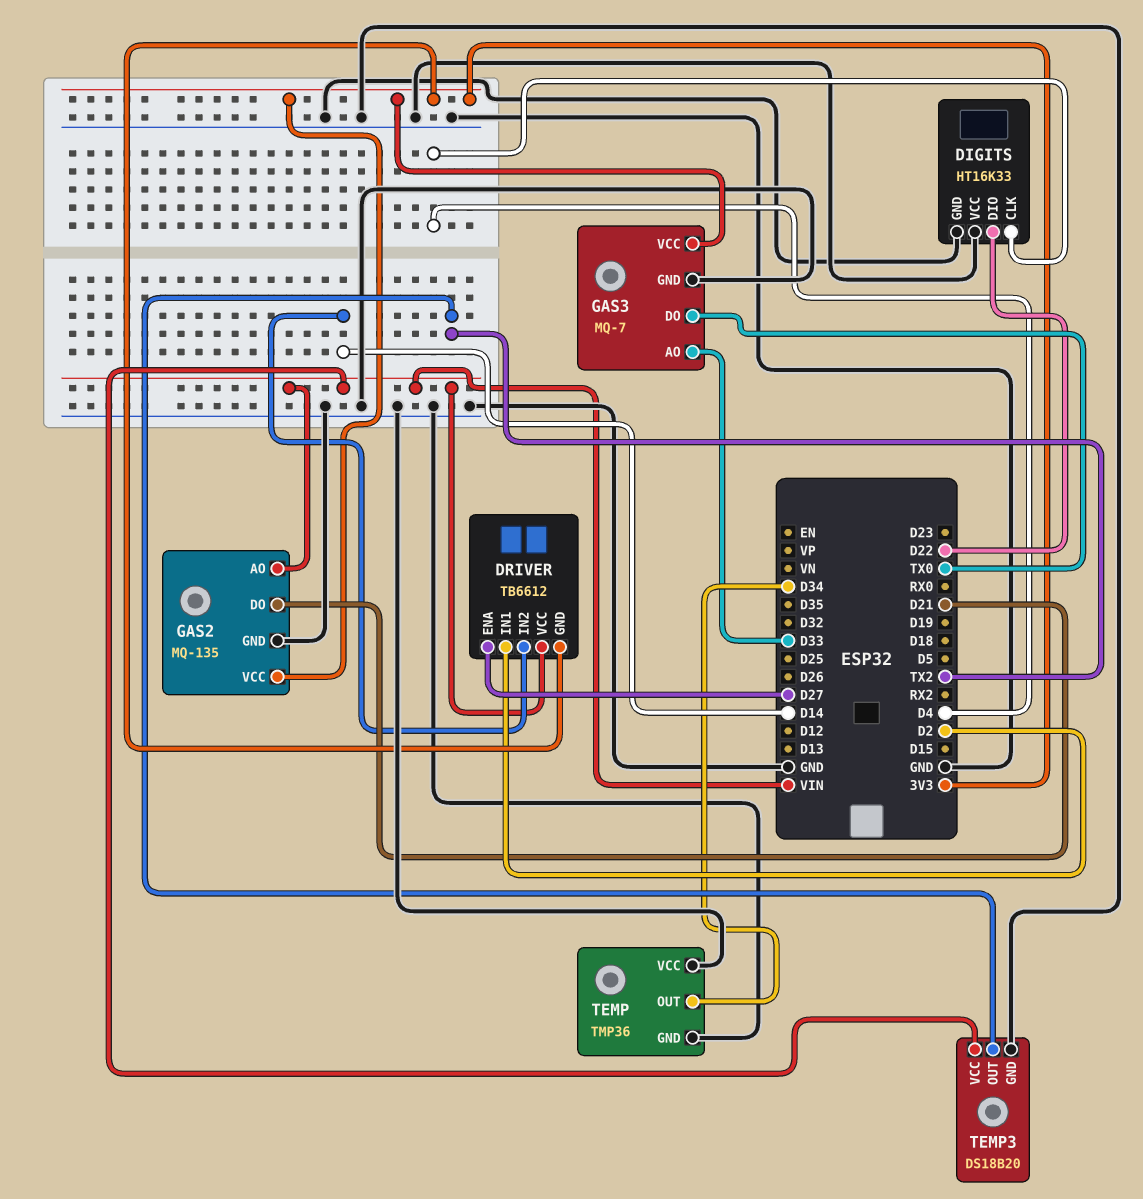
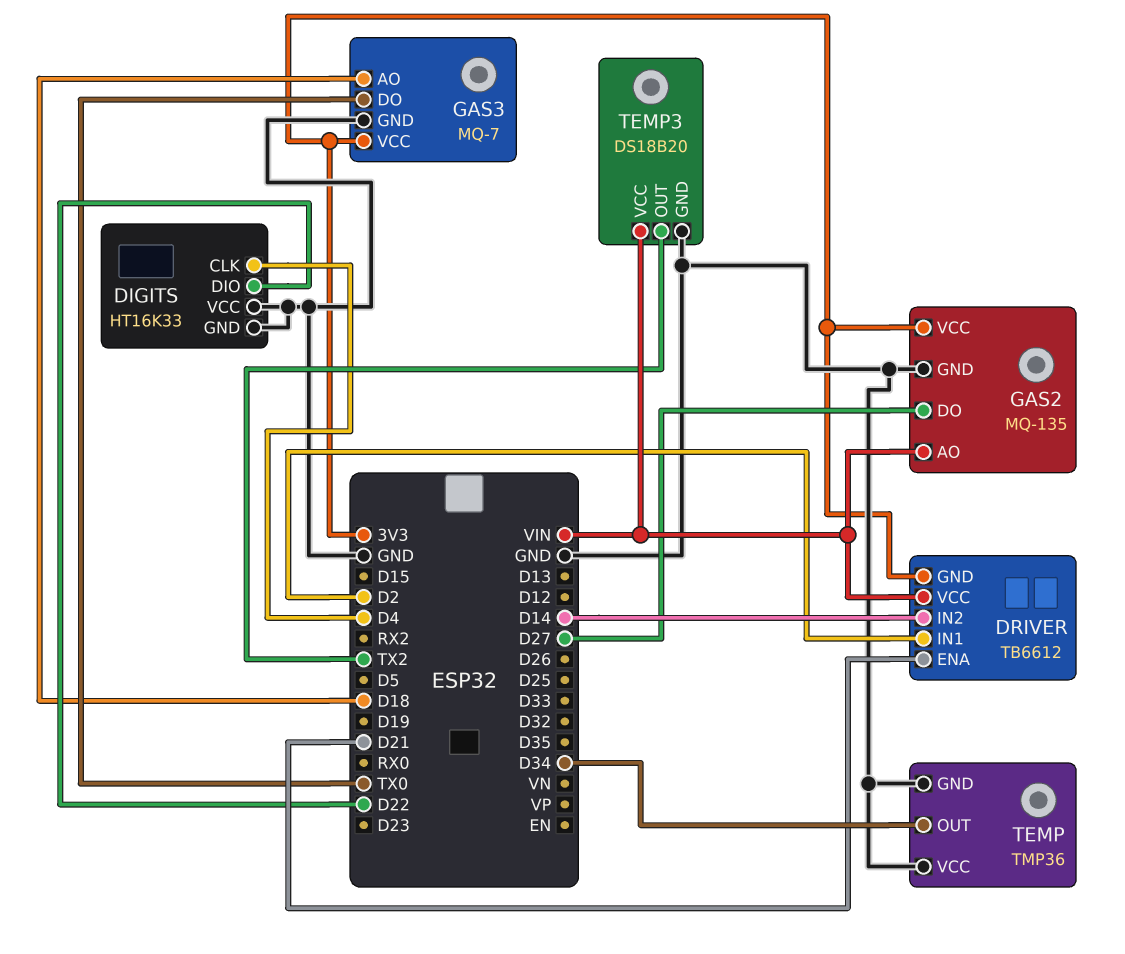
DRIVER pin ENA: D27 -> D21
GAS2 pin DO: D21 -> D27
GAS3 pin AO: D33 -> D18

